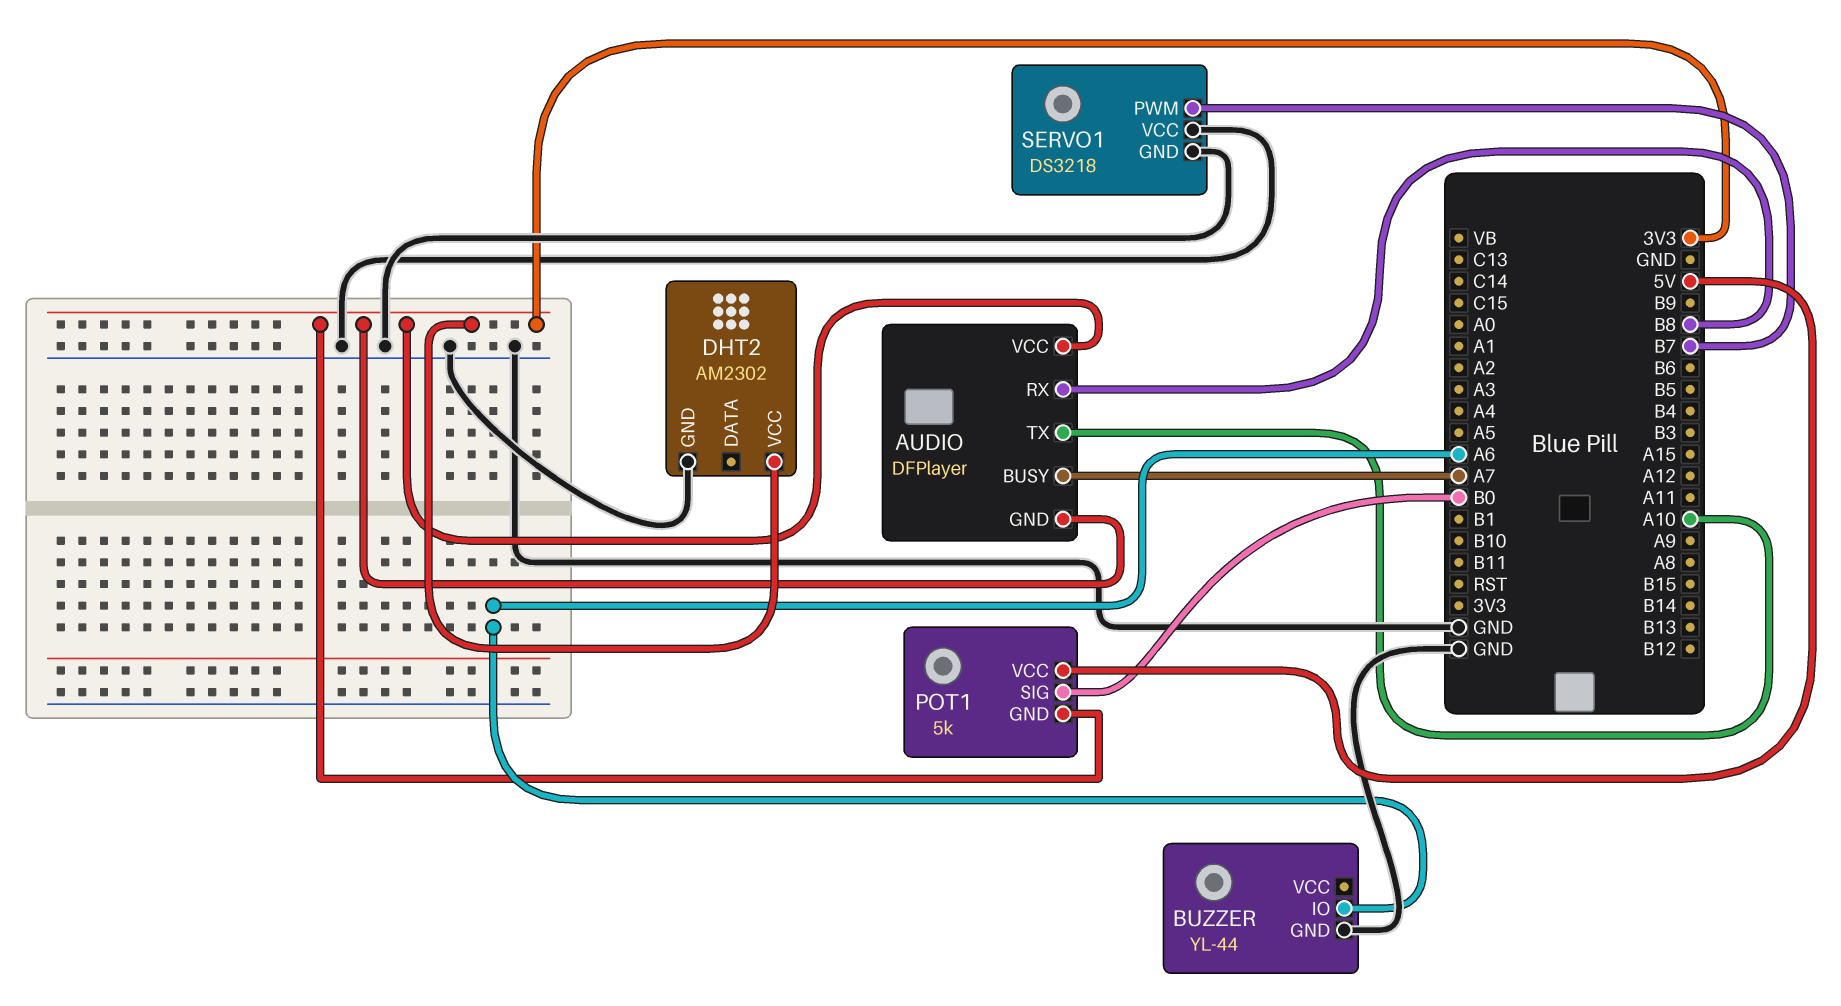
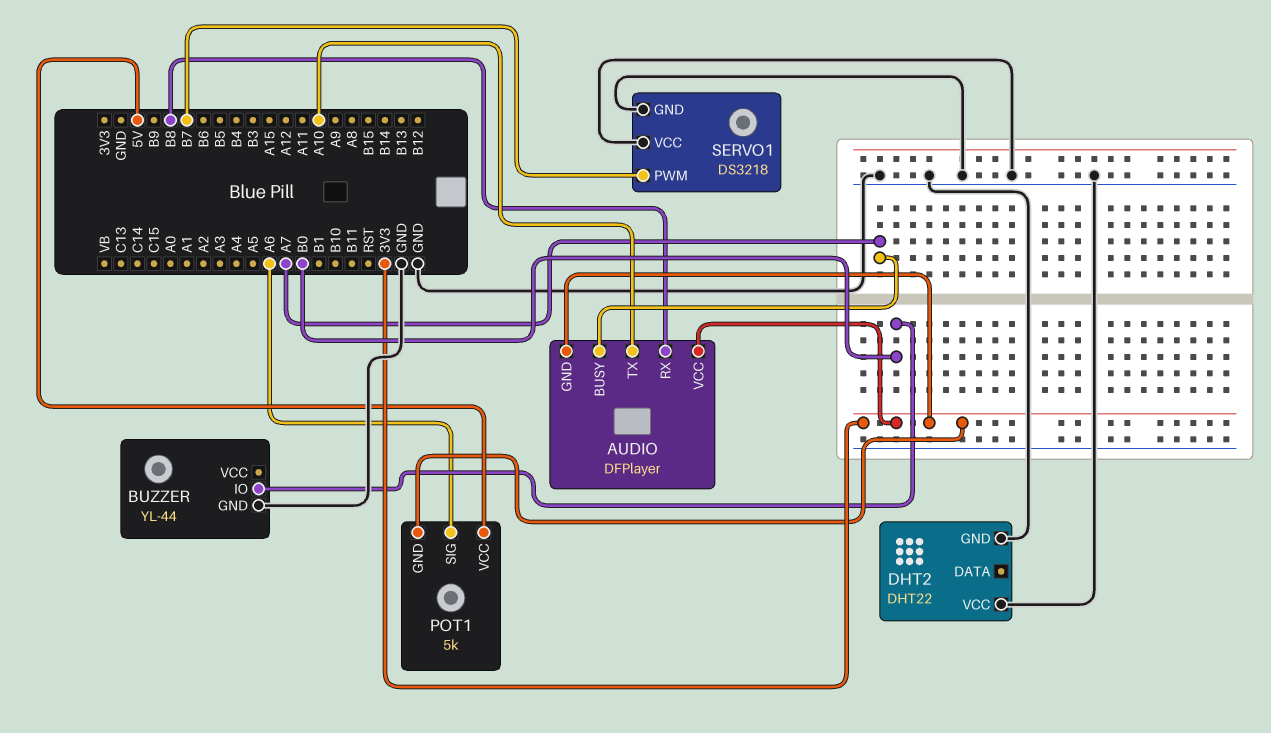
BUZZER pin IO: A6 -> B0
DHT2: AM2302 -> DHT22
DHT2 pin VCC: 3V3 -> GND
POT1 pin SIG: B0 -> A6

